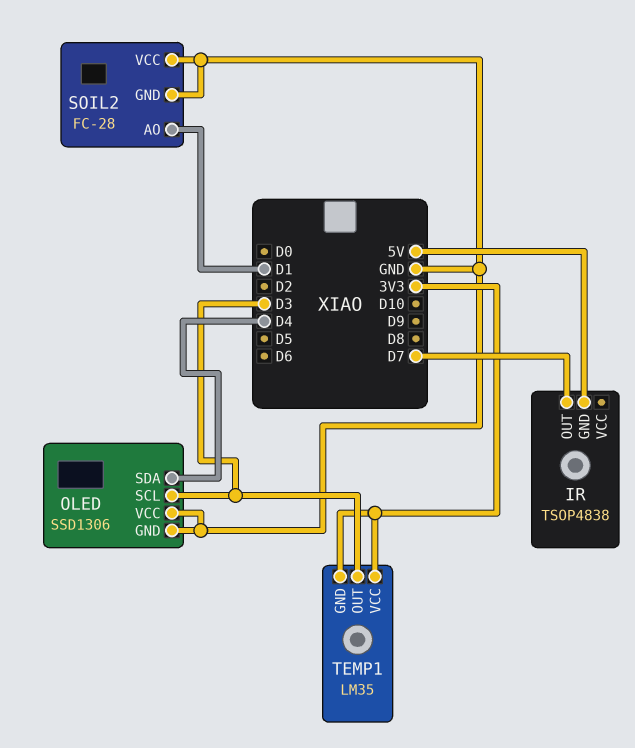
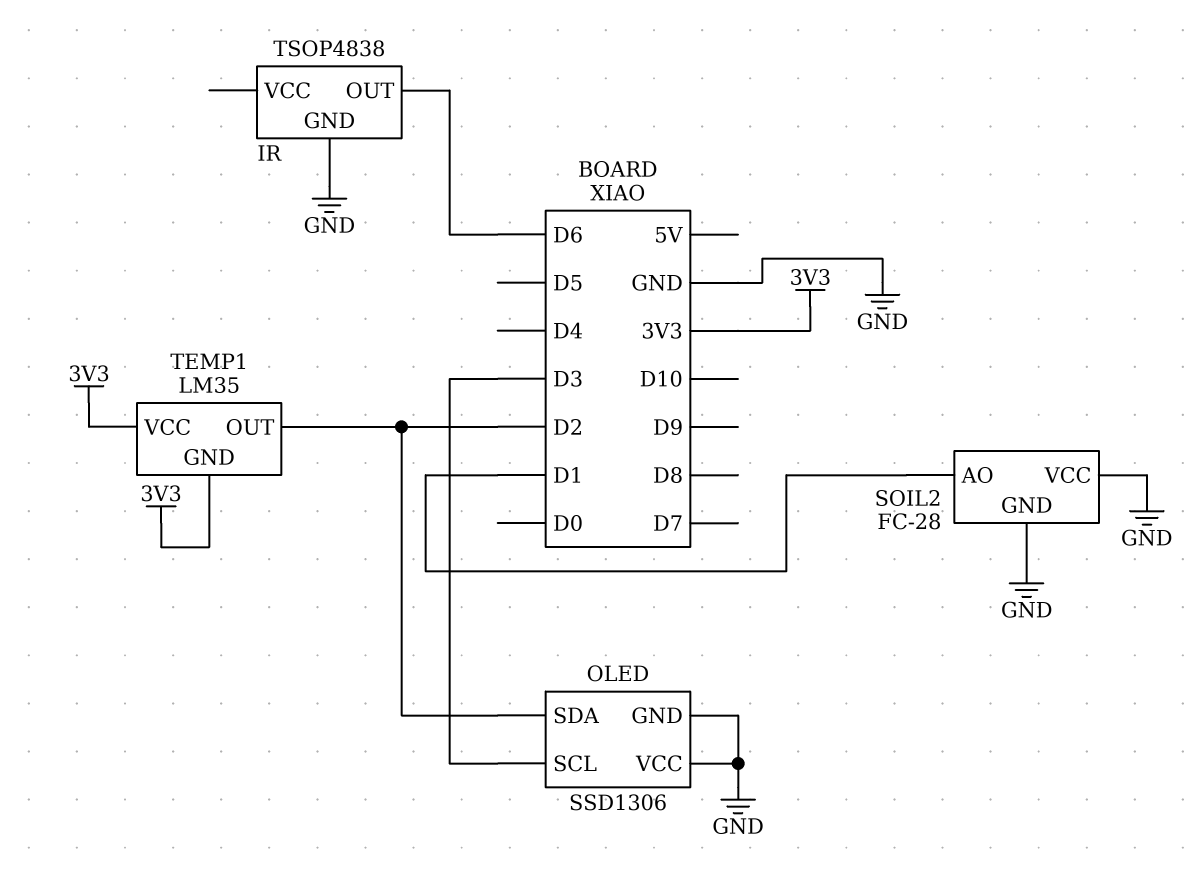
IR pin GND: 5V -> GND
IR pin OUT: D7 -> D6
OLED pin SDA: D4 -> D2
TEMP1 pin OUT: D3 -> D2

